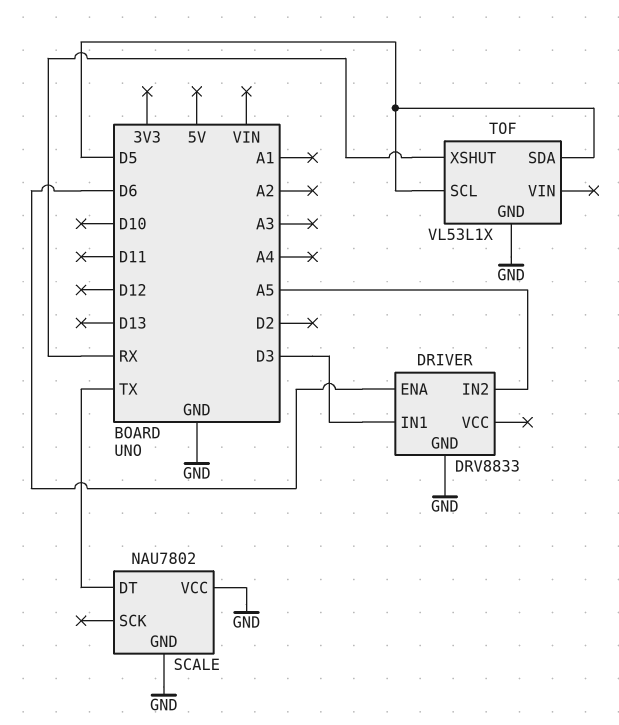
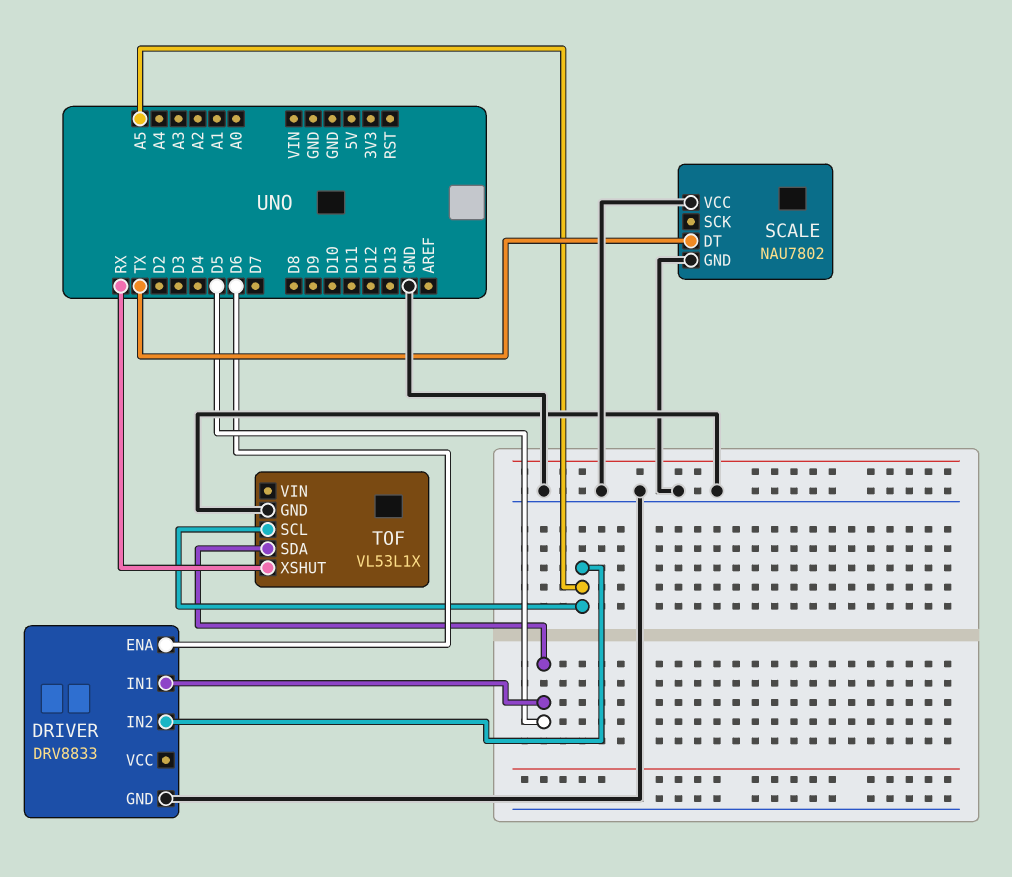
DRIVER pin IN1: D3 -> D5
TOF pin SCL: D5 -> A5

